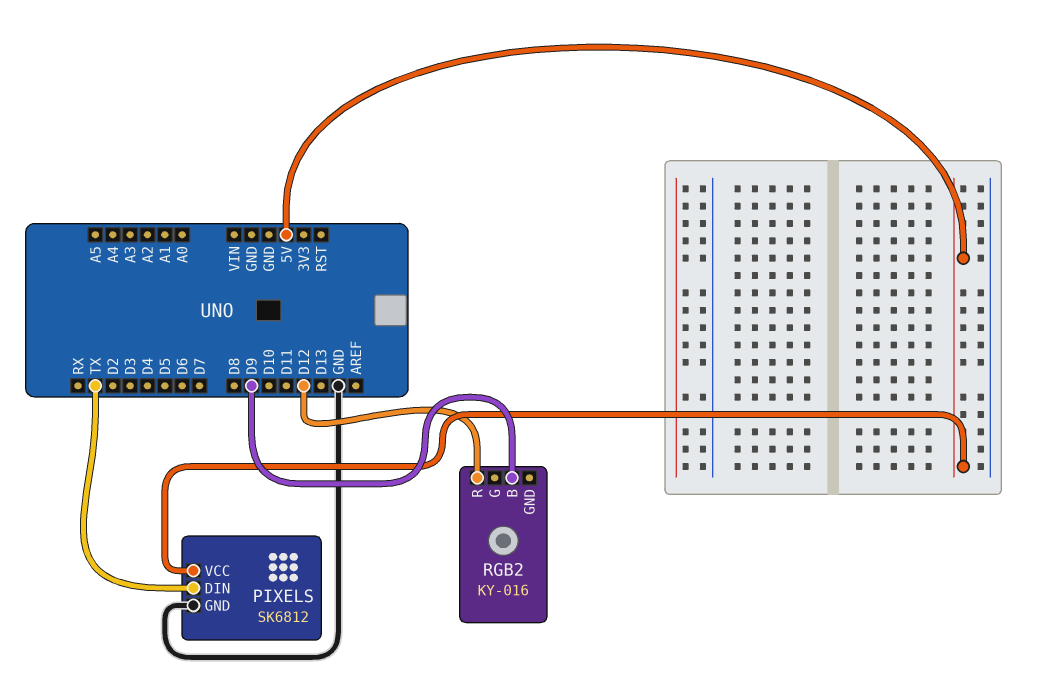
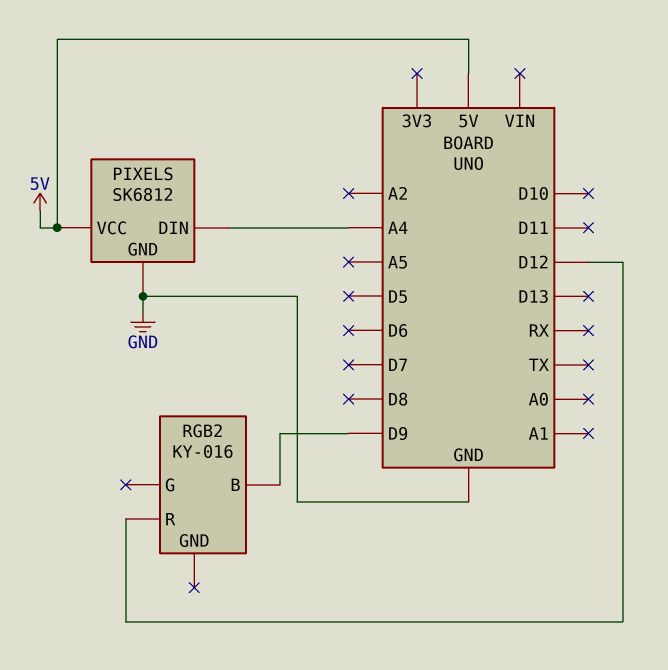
PIXELS pin DIN: TX -> A4

